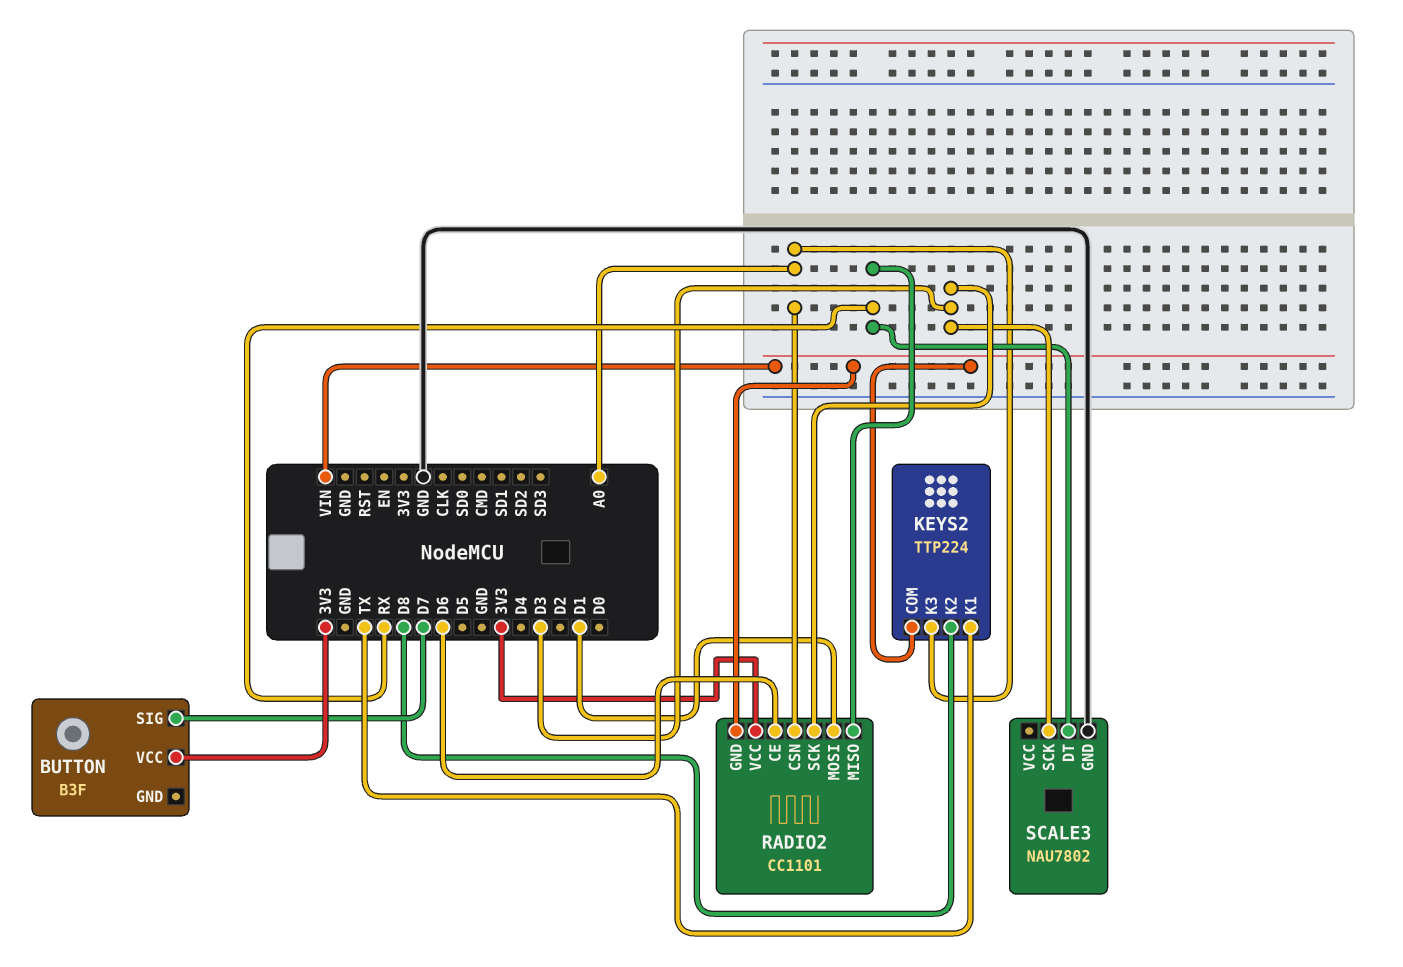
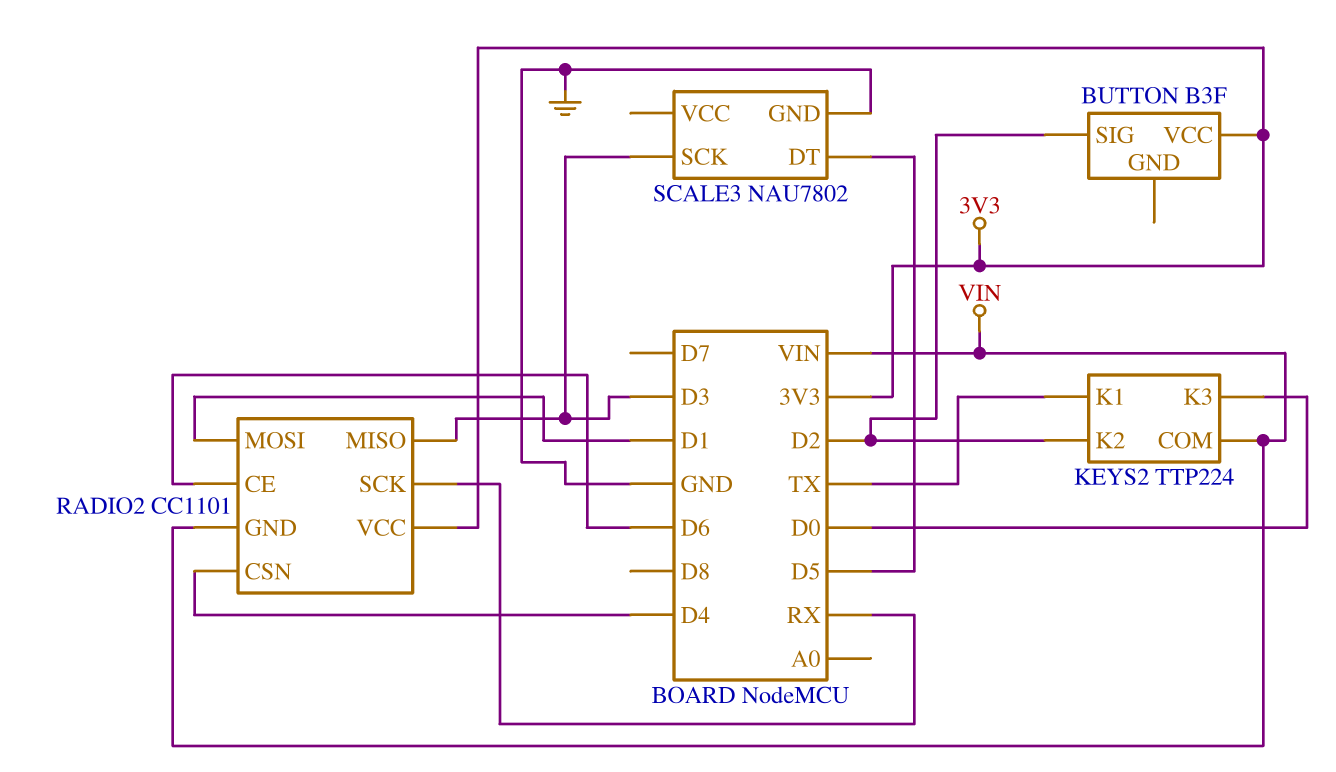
BUTTON pin SIG: D7 -> D2
KEYS2 pin K2: D8 -> D2
KEYS2 pin K3: A0 -> D0
RADIO2 pin CSN: A0 -> D4
RADIO2 pin MISO: RX -> D3
RADIO2 pin SCK: D3 -> RX
SCALE3 pin DT: RX -> D5

